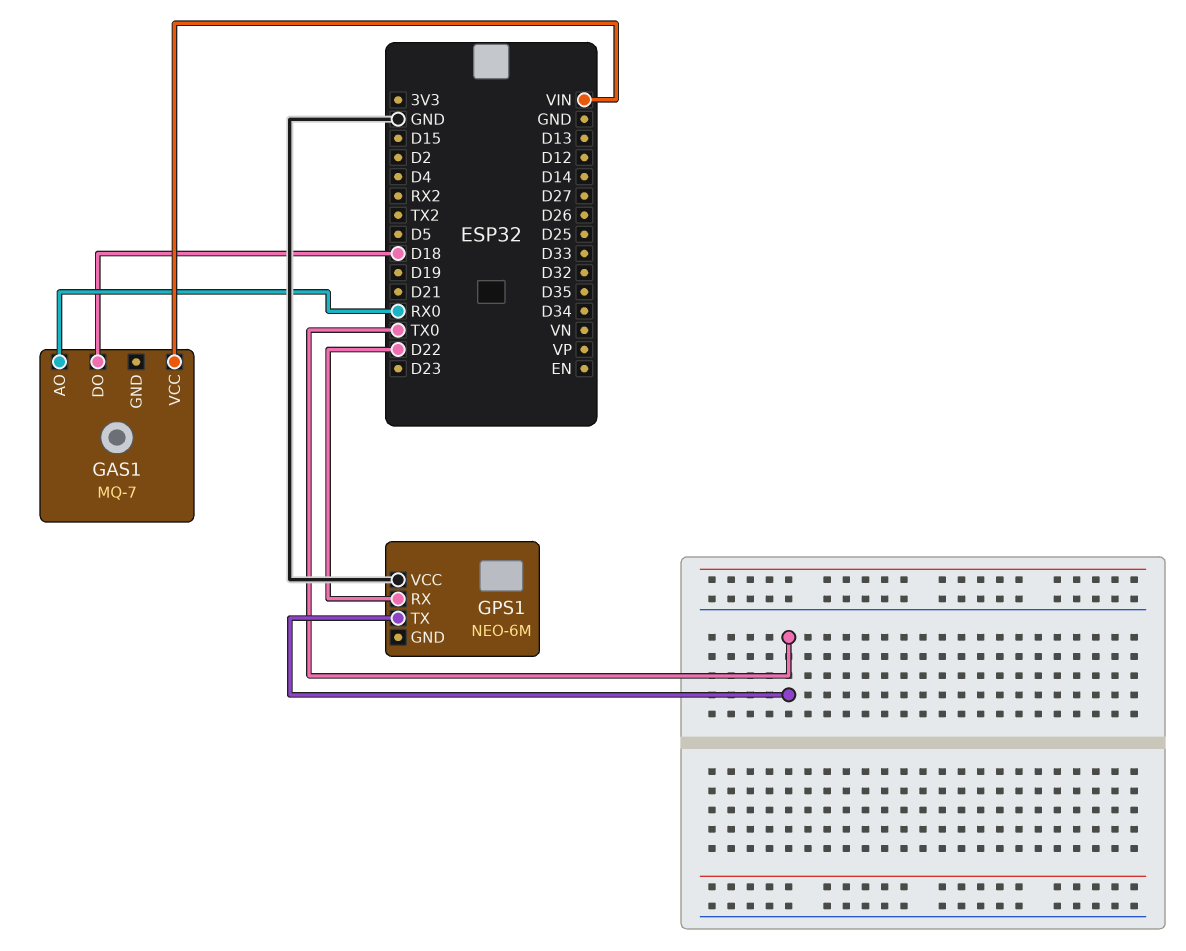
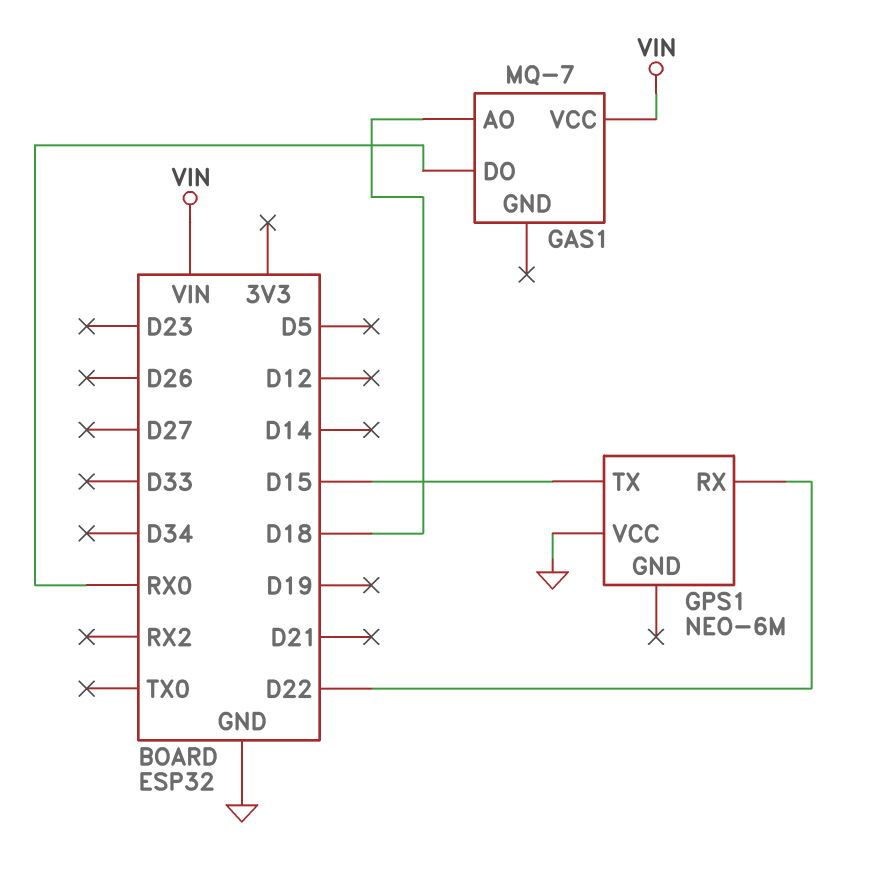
GAS1 pin AO: RX0 -> D18
GAS1 pin DO: D18 -> RX0
GPS1 pin TX: TX0 -> D15

